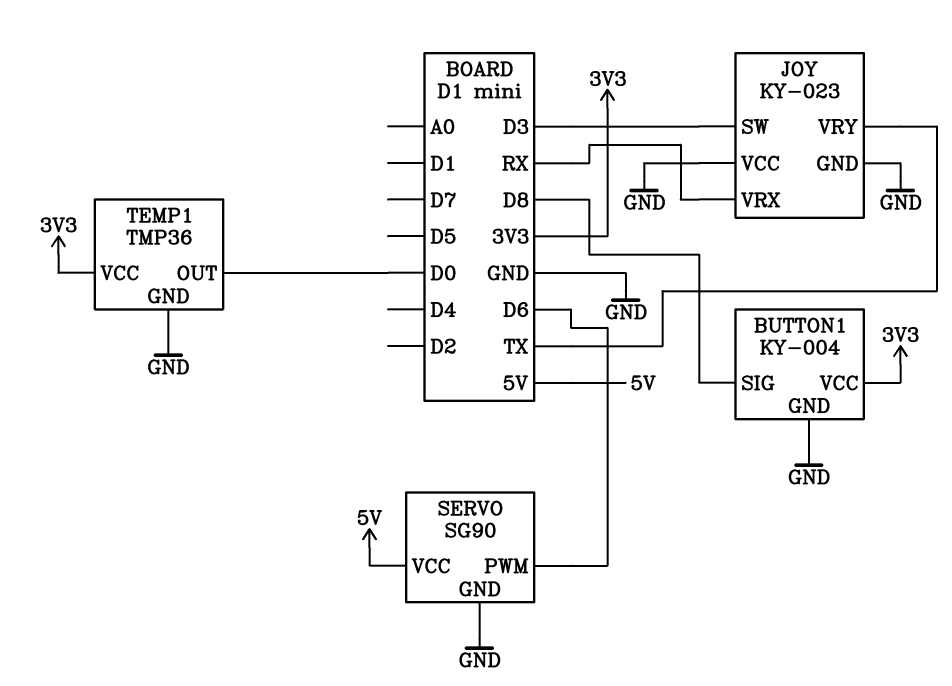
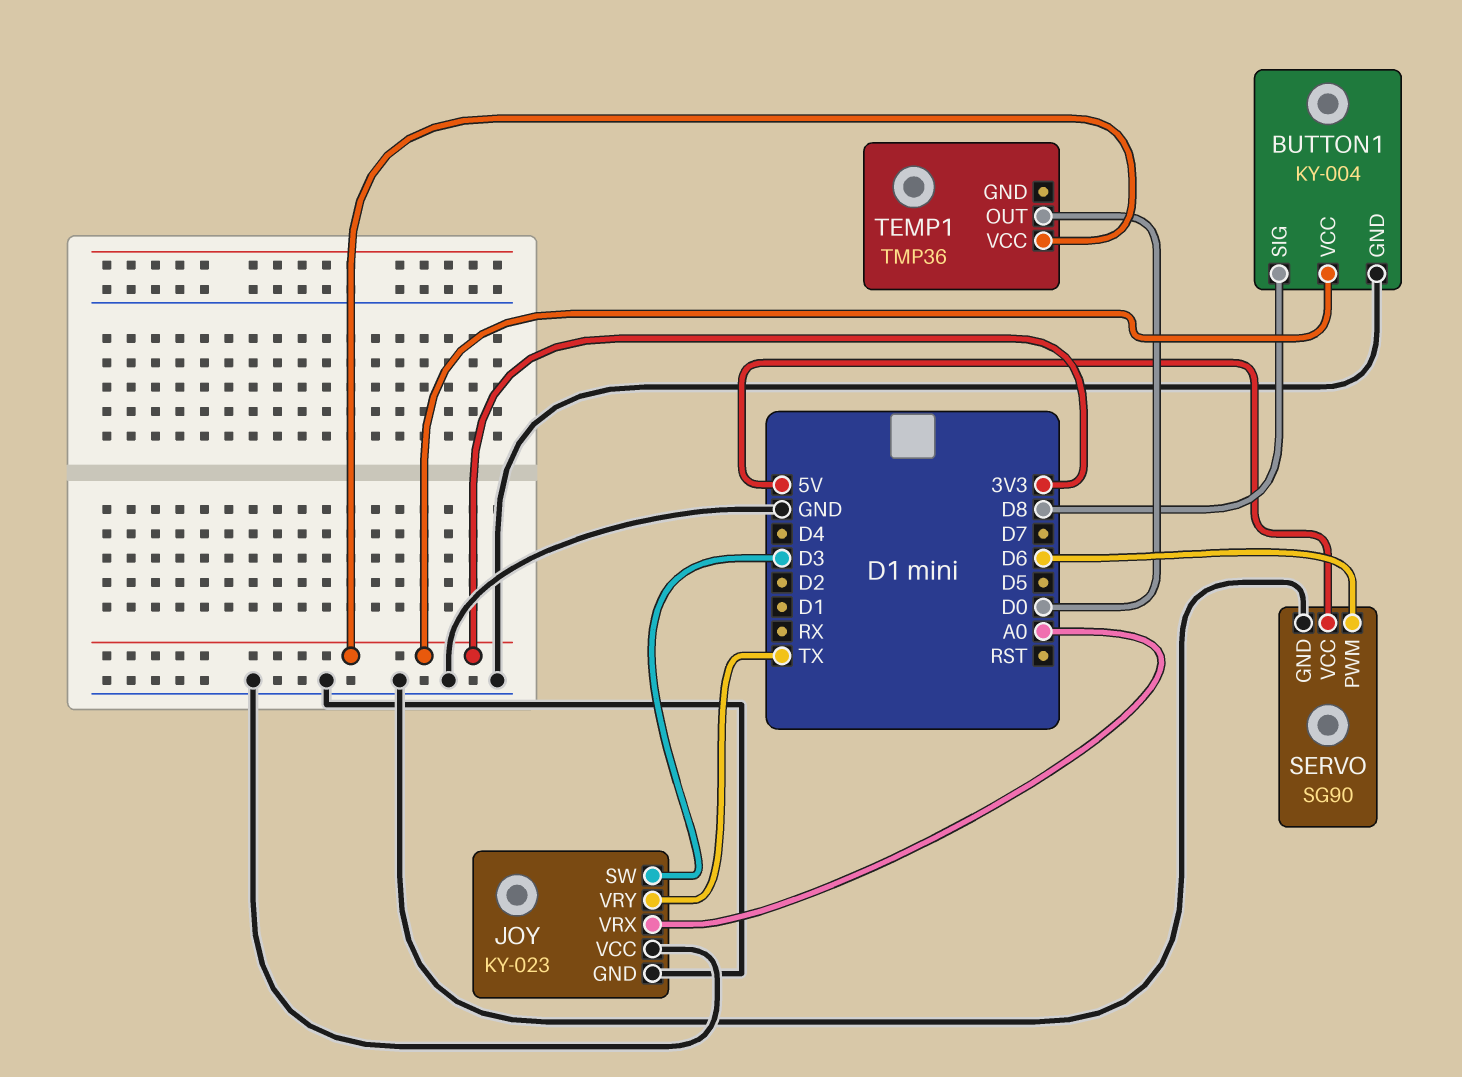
JOY pin VRX: RX -> A0
TEMP1 pin GND: GND -> none

